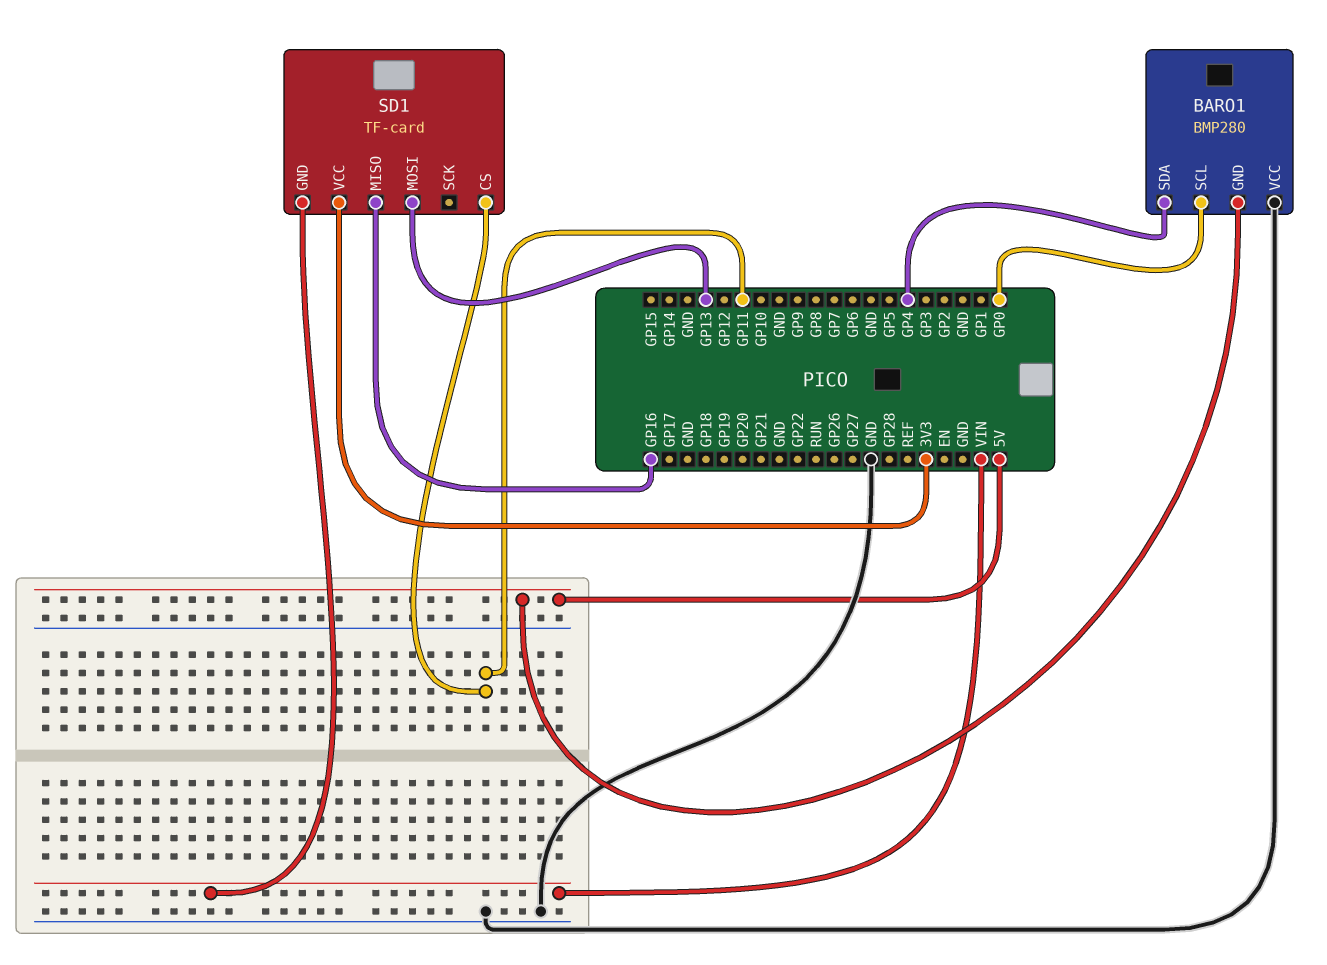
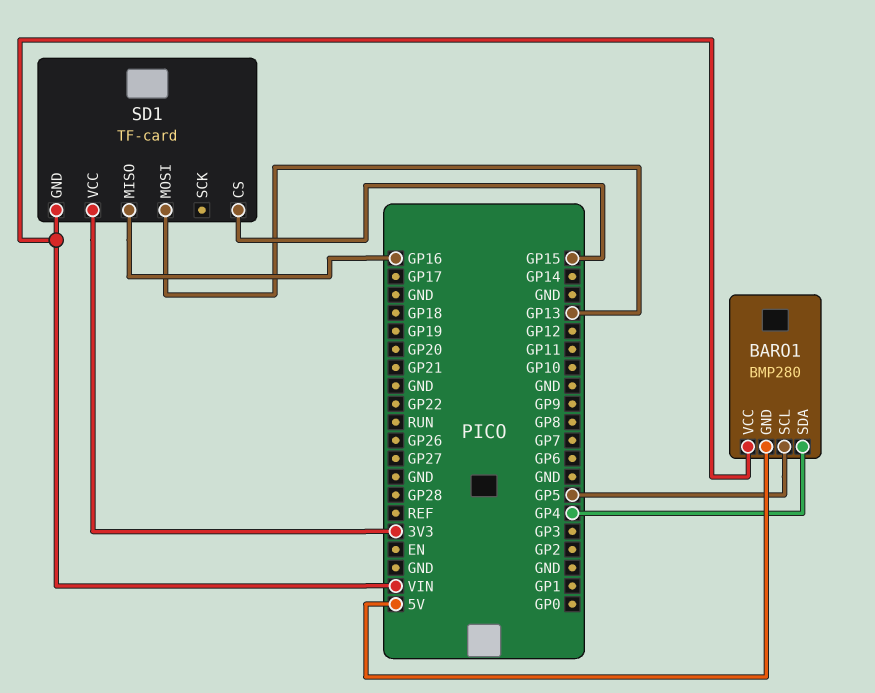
BARO1 pin SCL: GP0 -> GP5
BARO1 pin VCC: GND -> VIN
SD1 pin CS: GP11 -> GP15

